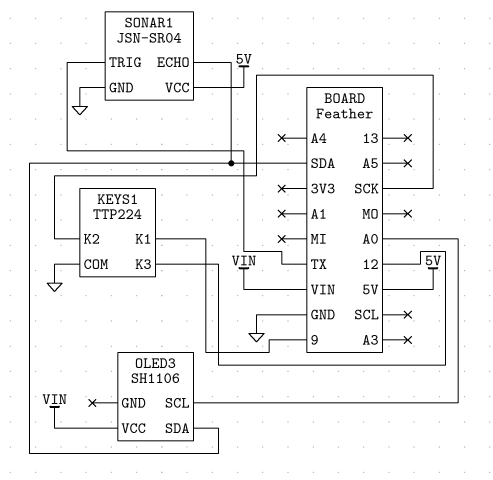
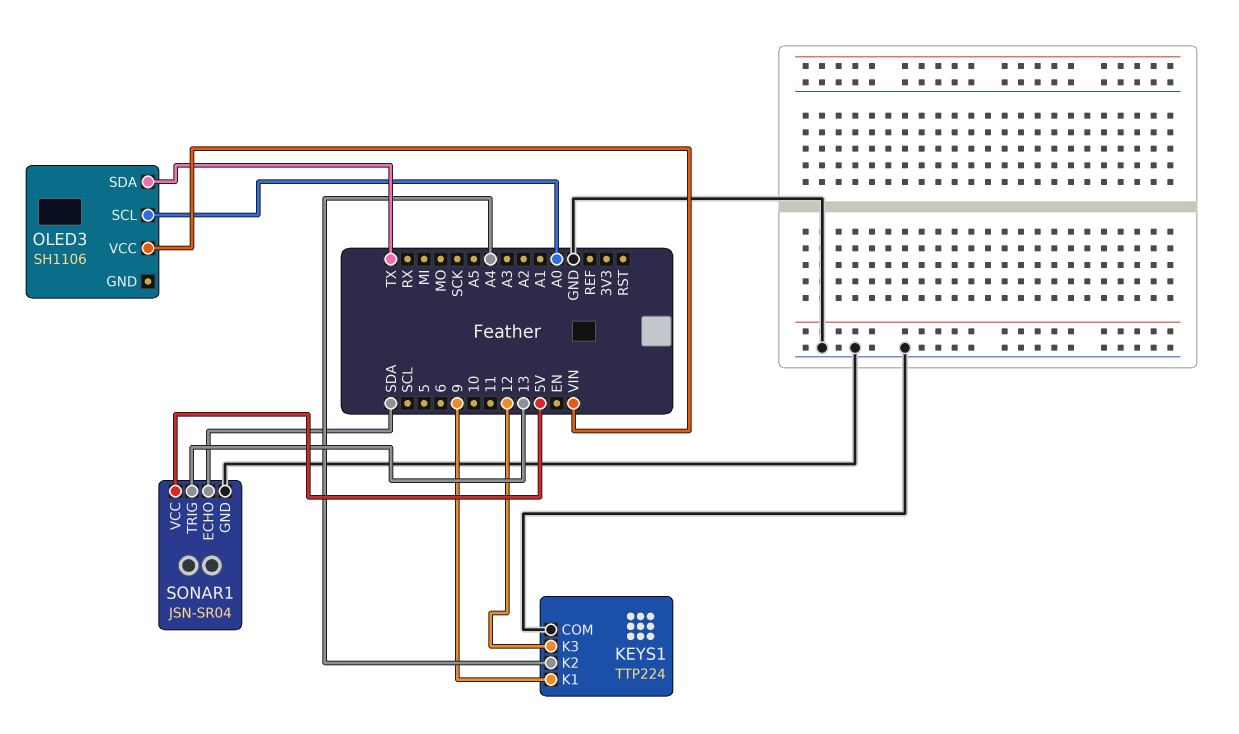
KEYS1 pin K2: SCK -> A4
OLED3 pin SDA: SDA -> TX
SONAR1 pin TRIG: TX -> 13

